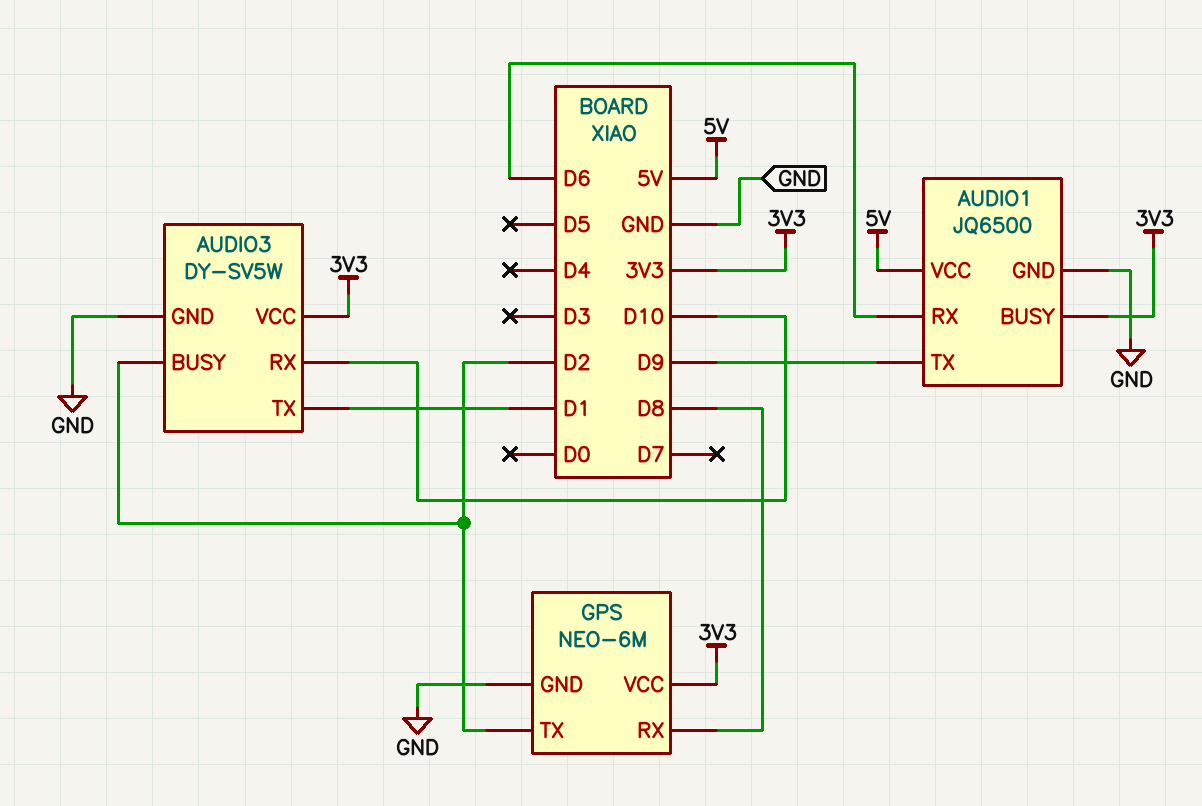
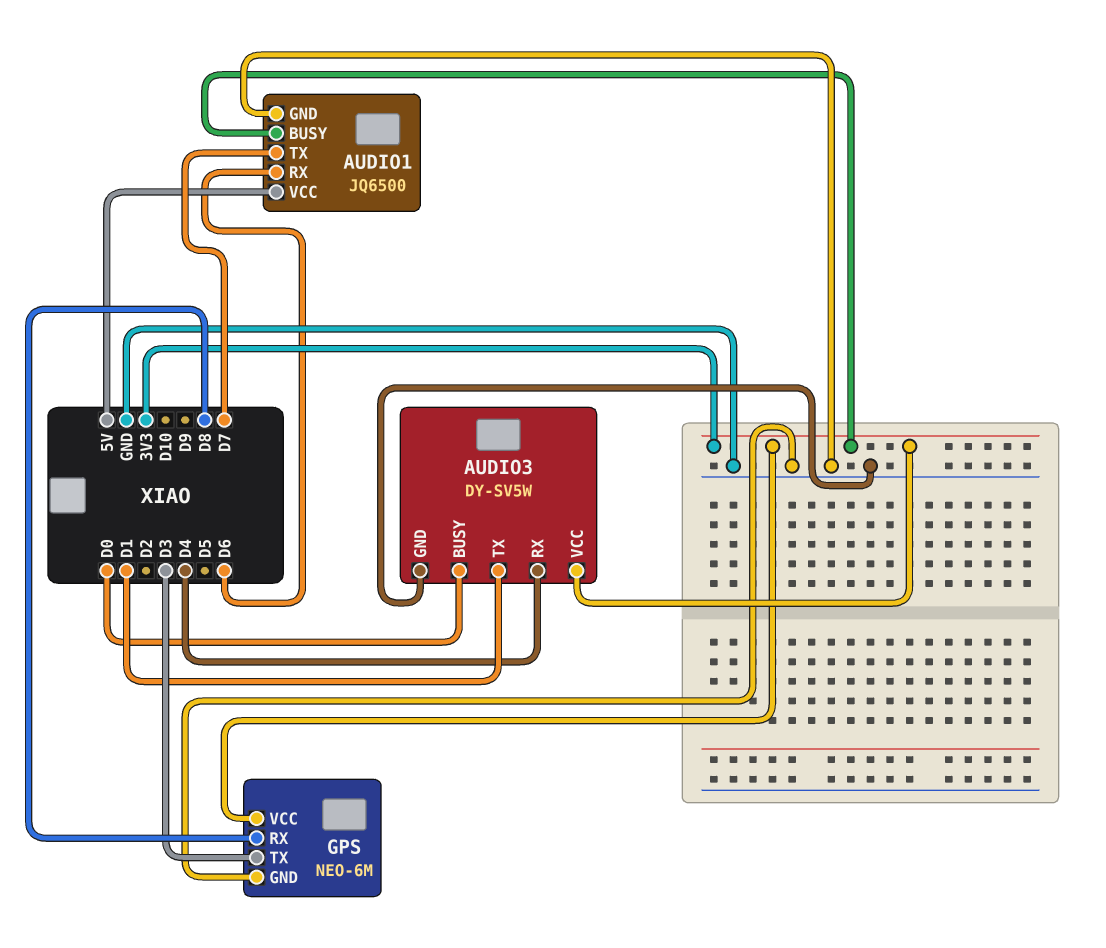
AUDIO1 pin TX: D9 -> D7
AUDIO3 pin BUSY: D2 -> D0
AUDIO3 pin RX: D10 -> D4
GPS pin TX: D2 -> D3

